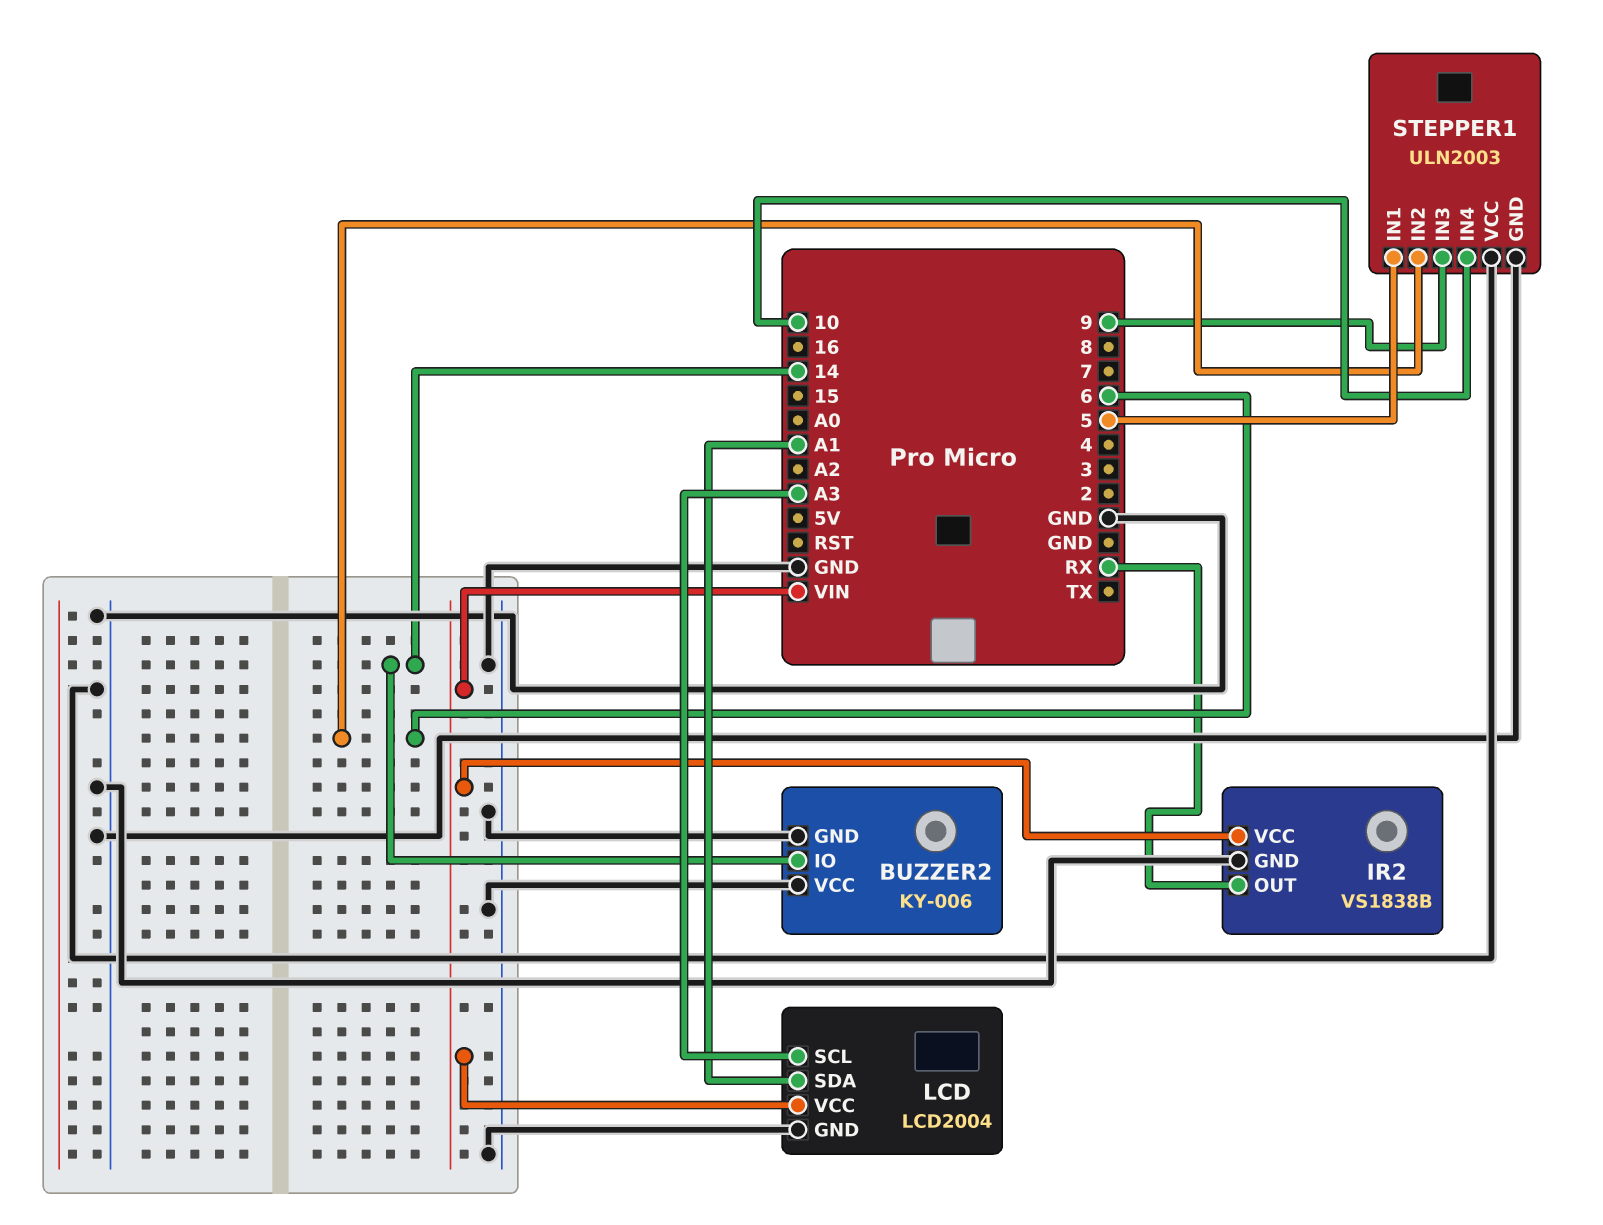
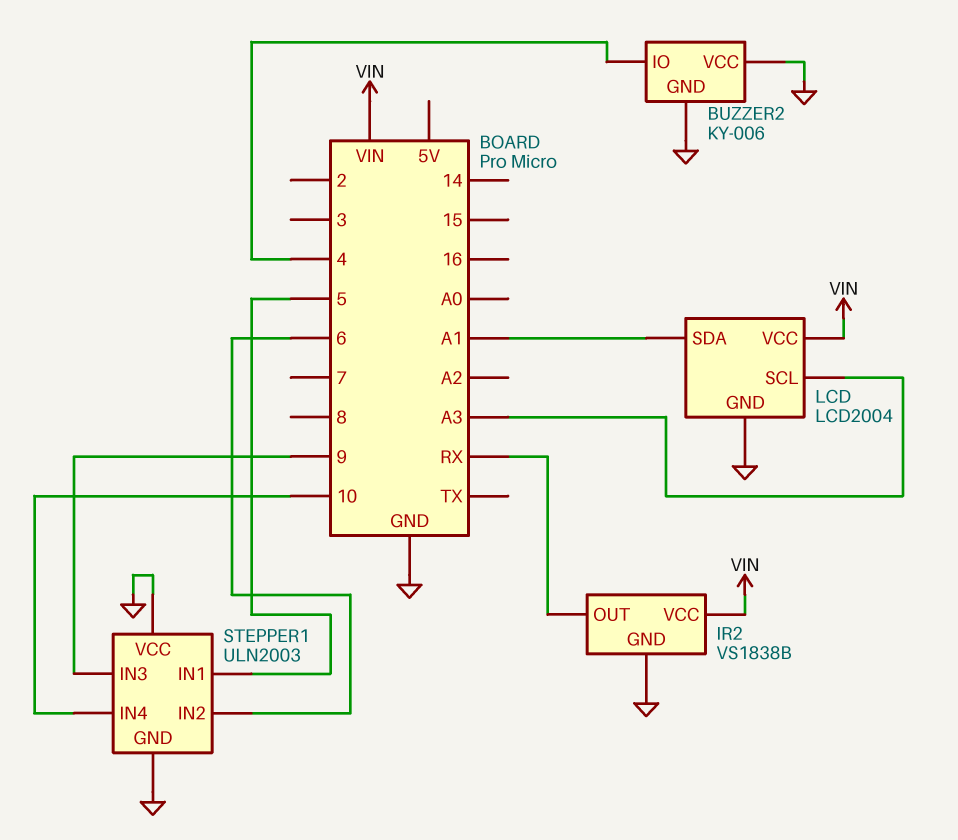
BUZZER2 pin IO: 14 -> 4

